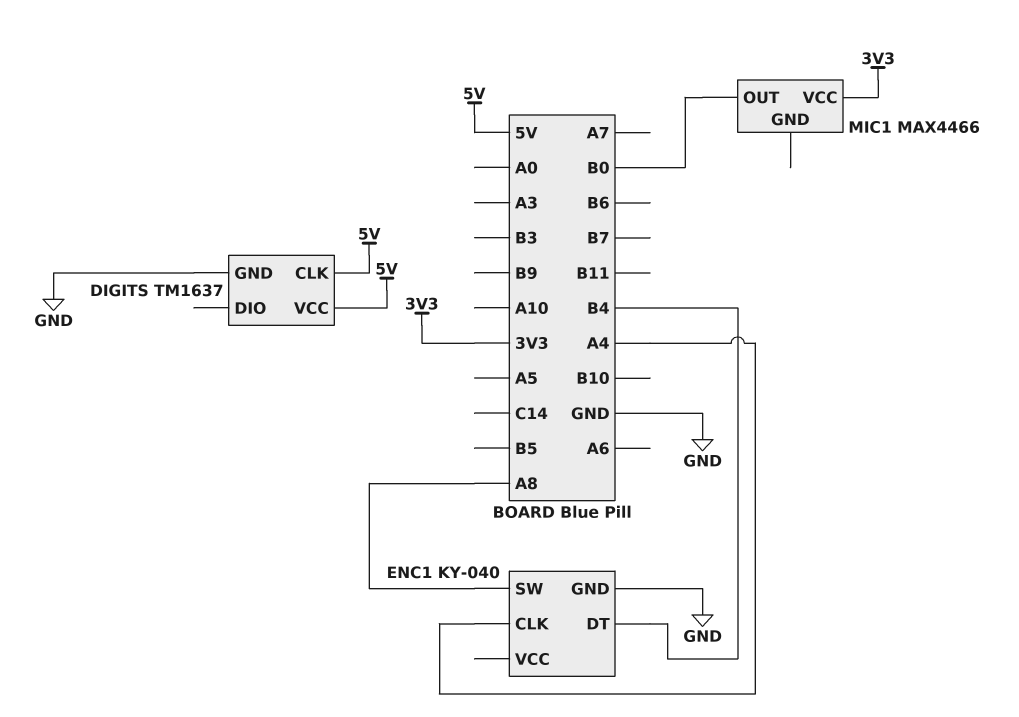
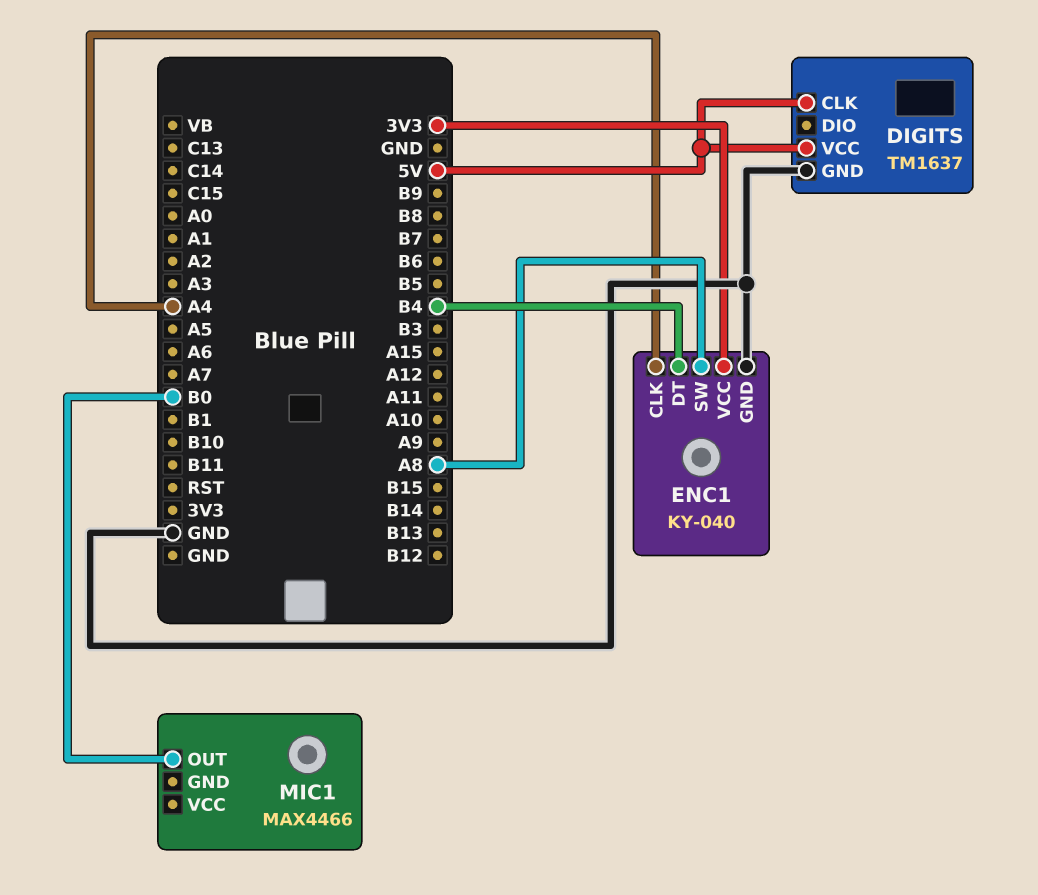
ENC1 pin VCC: none -> 3V3
MIC1 pin VCC: 3V3 -> none

